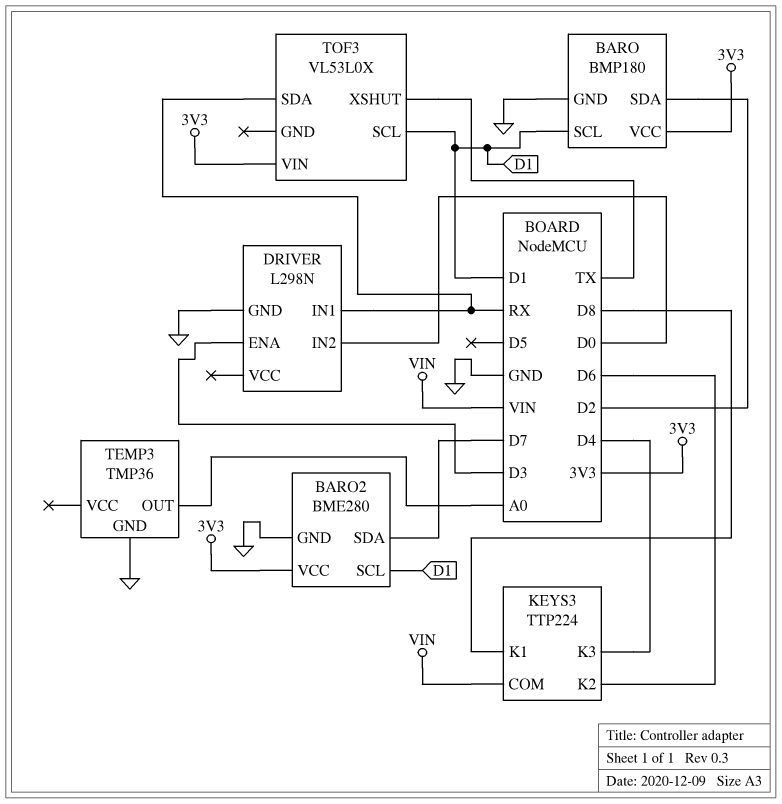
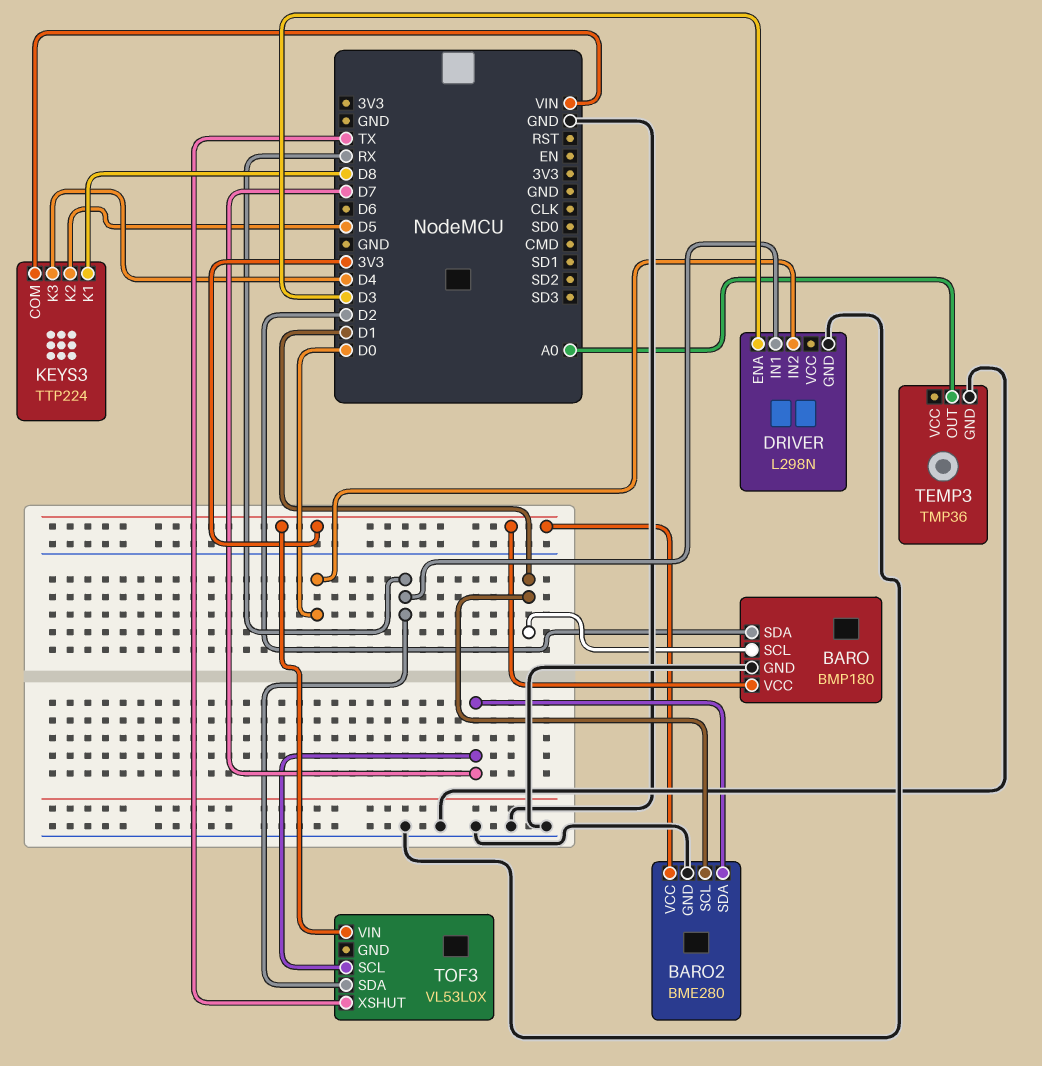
KEYS3 pin K2: D6 -> D5
TOF3 pin SCL: D1 -> D7

